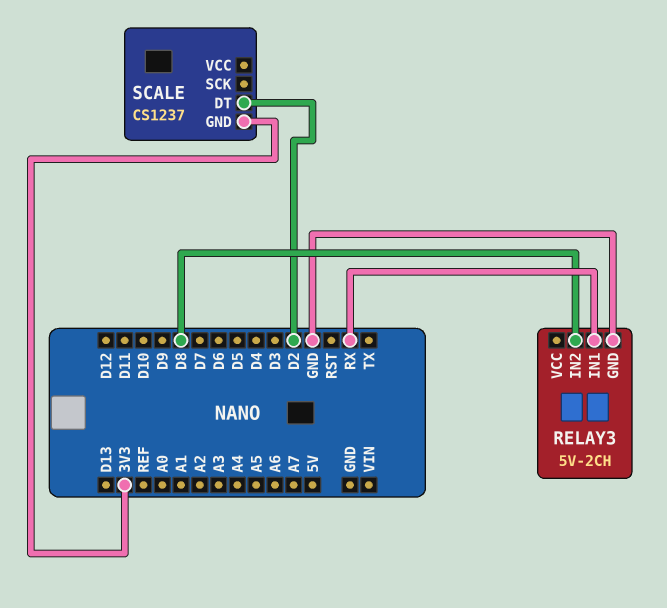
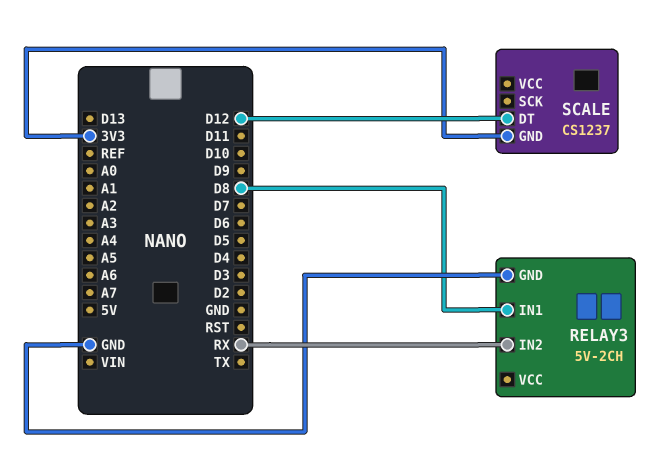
RELAY3 pin IN1: RX -> D8
RELAY3 pin IN2: D8 -> RX
SCALE pin DT: D2 -> D12

